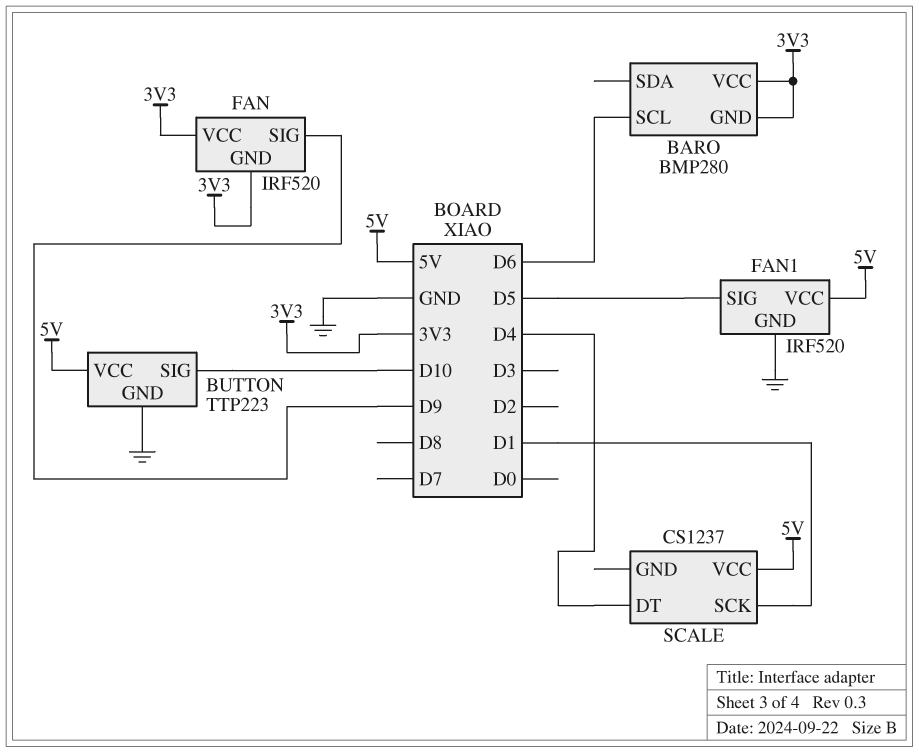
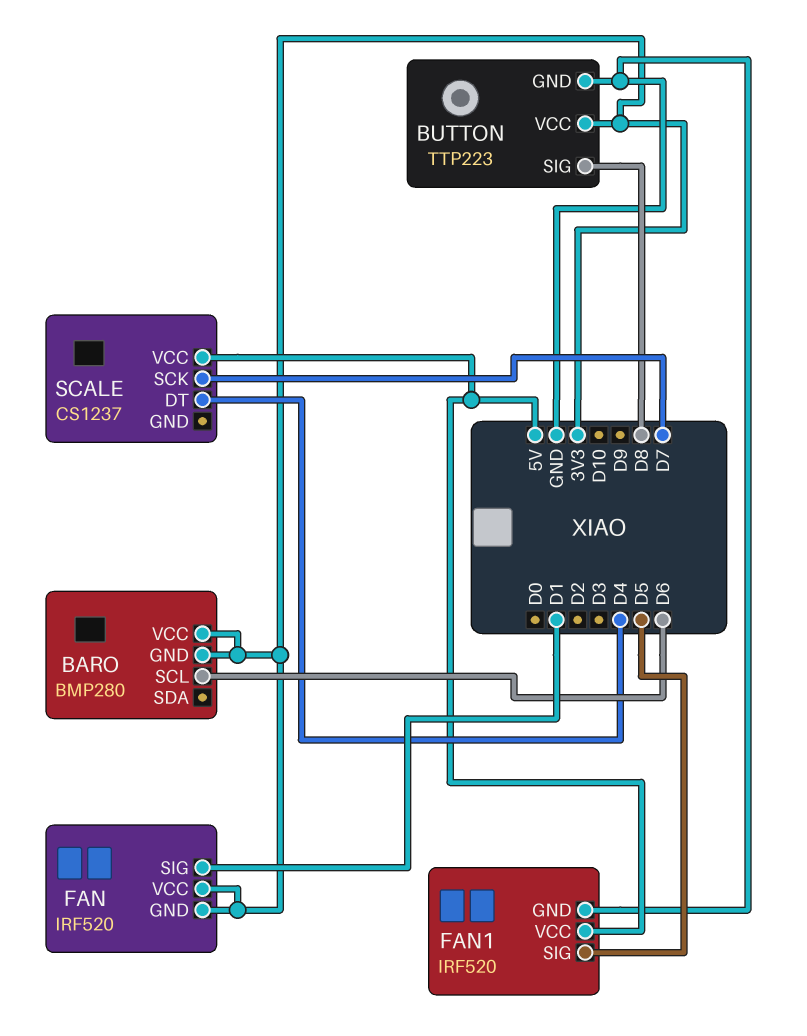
BUTTON pin SIG: D10 -> D8
BUTTON pin VCC: 5V -> 3V3
FAN pin SIG: D9 -> D1
SCALE pin SCK: D1 -> D7

